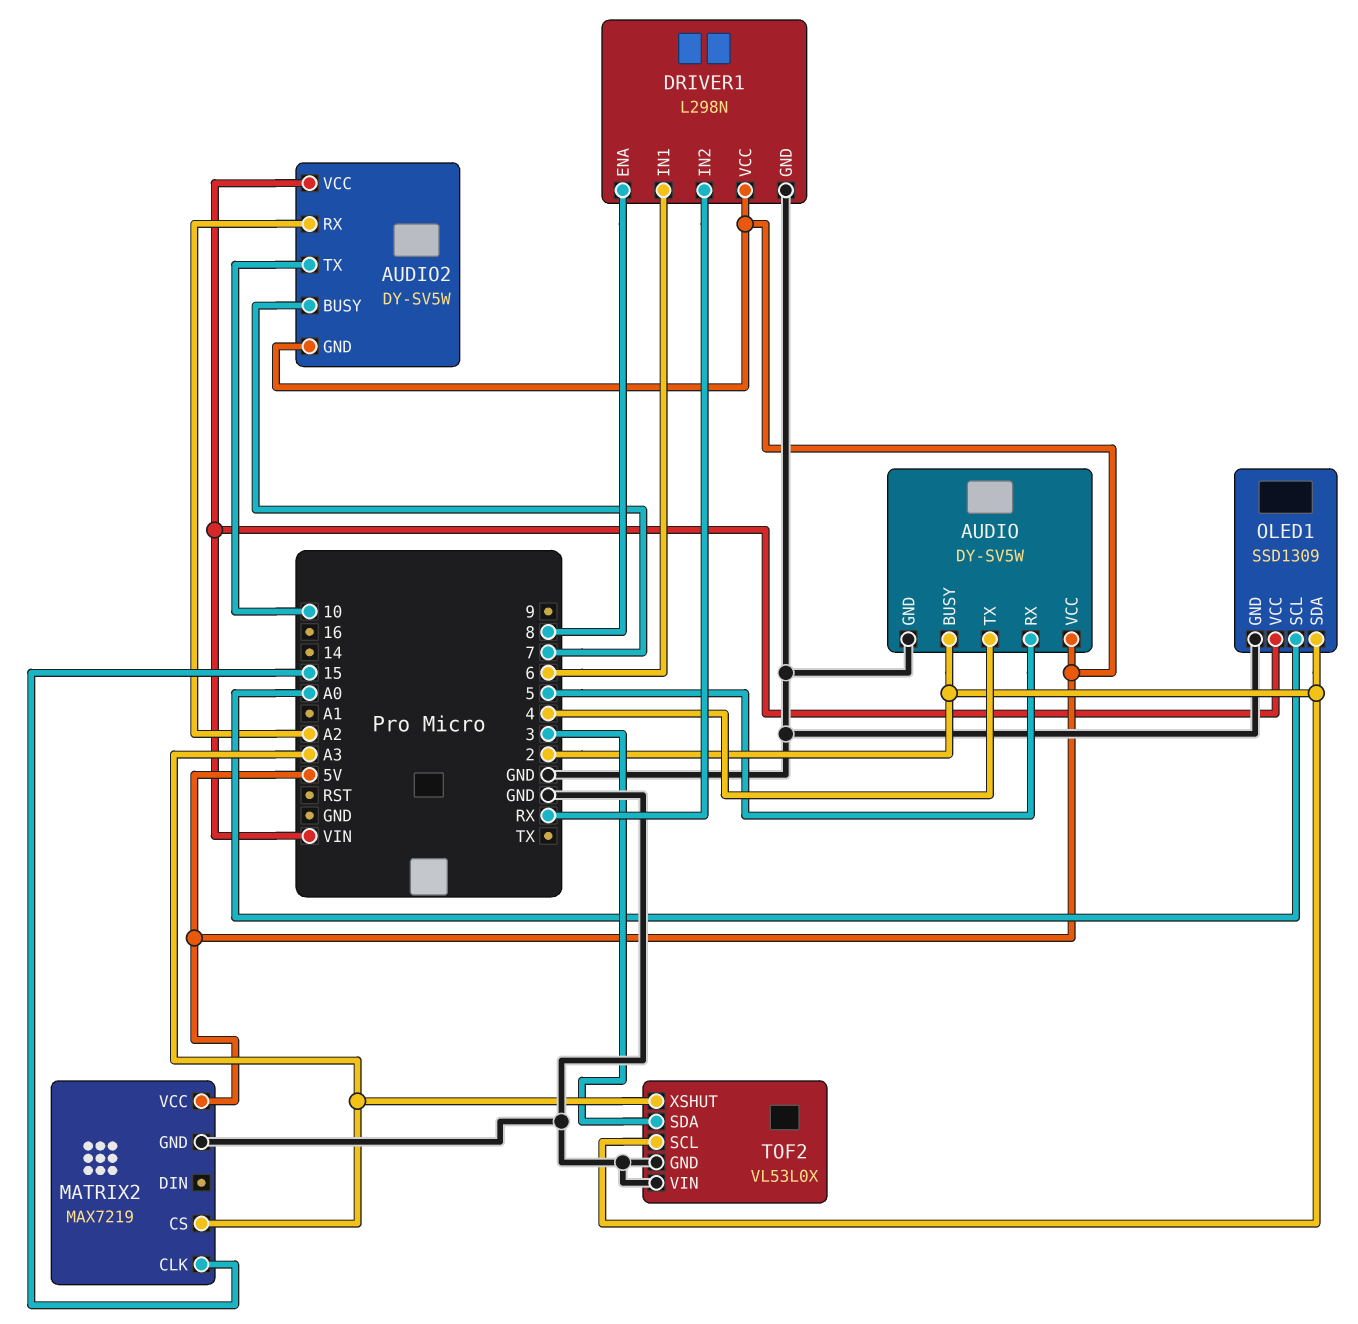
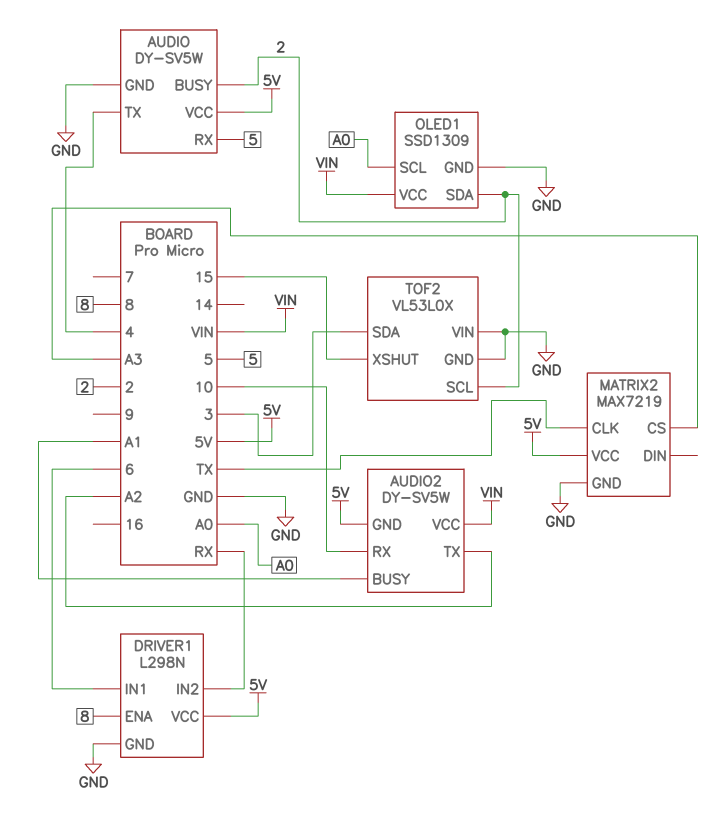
AUDIO2 pin BUSY: 7 -> A1
AUDIO2 pin RX: A2 -> 10
AUDIO2 pin TX: 10 -> A2
MATRIX2 pin CLK: 15 -> TX
TOF2 pin XSHUT: A3 -> 15

